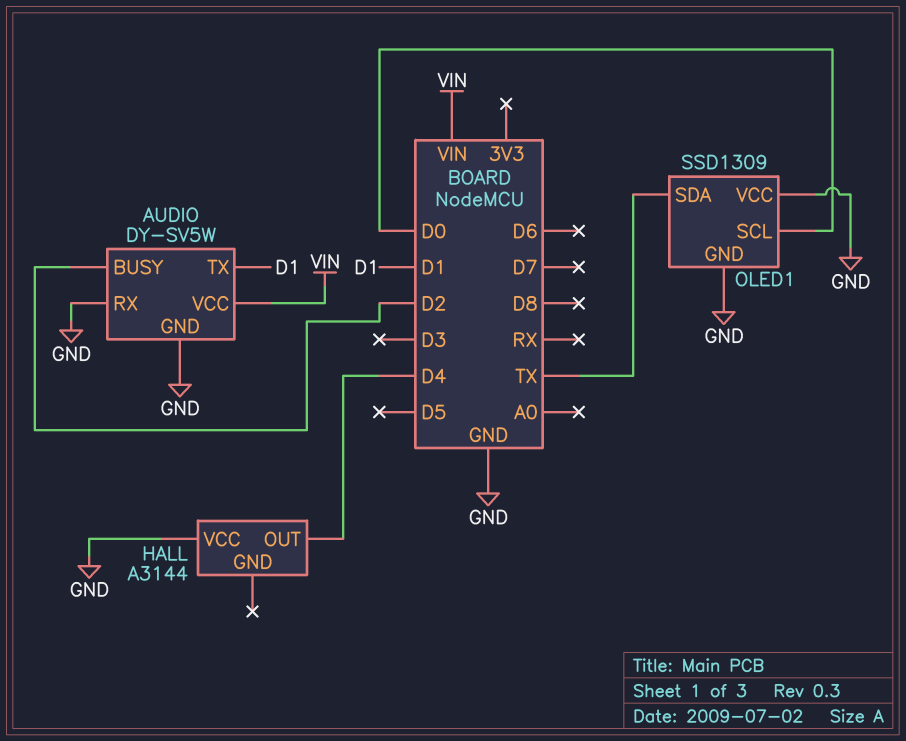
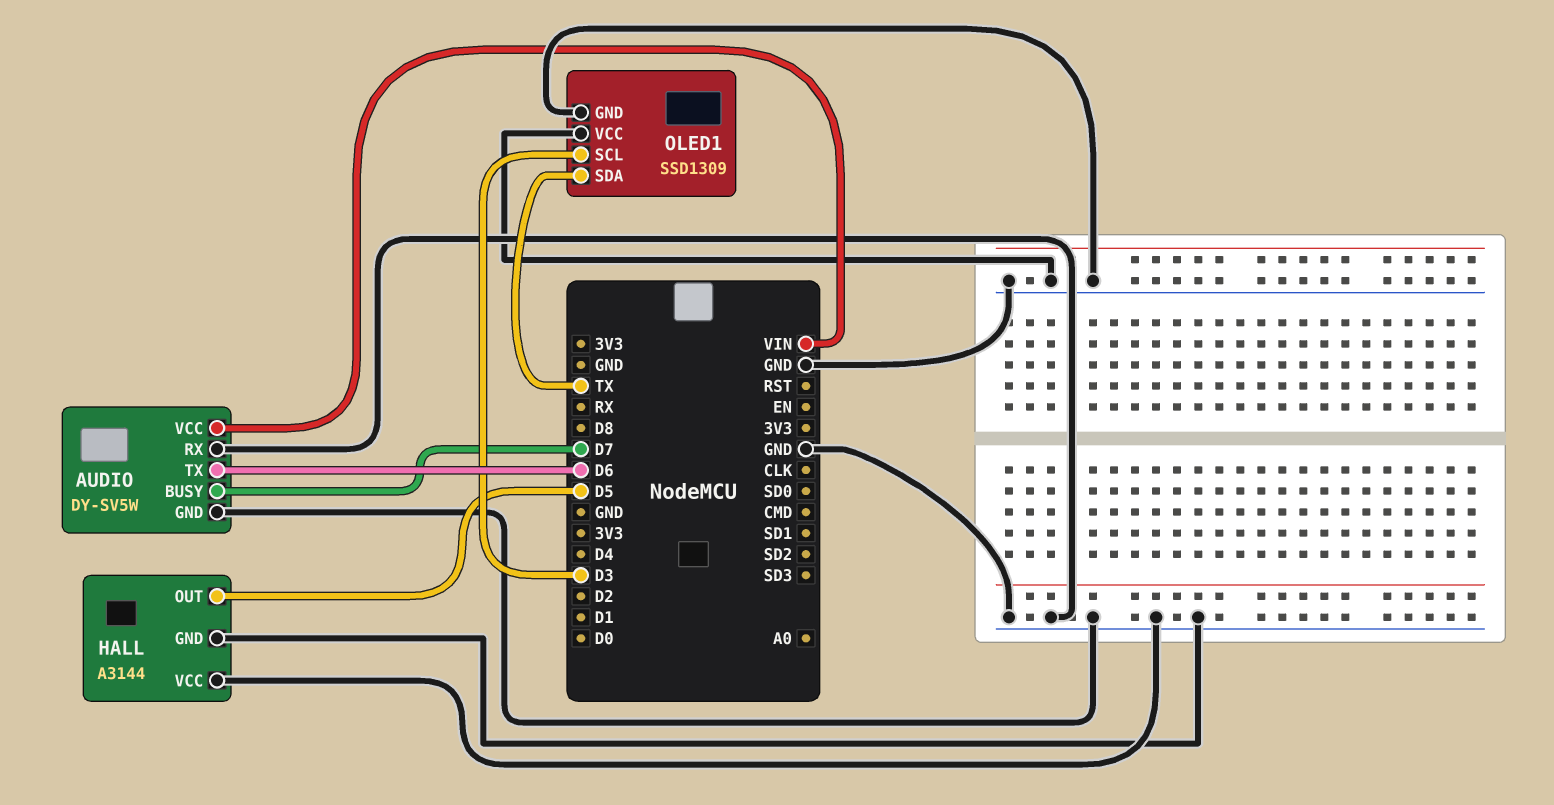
AUDIO pin BUSY: D2 -> D7
AUDIO pin TX: D1 -> D6
HALL pin GND: none -> GND
HALL pin OUT: D4 -> D5
OLED1 pin SCL: D0 -> D3

